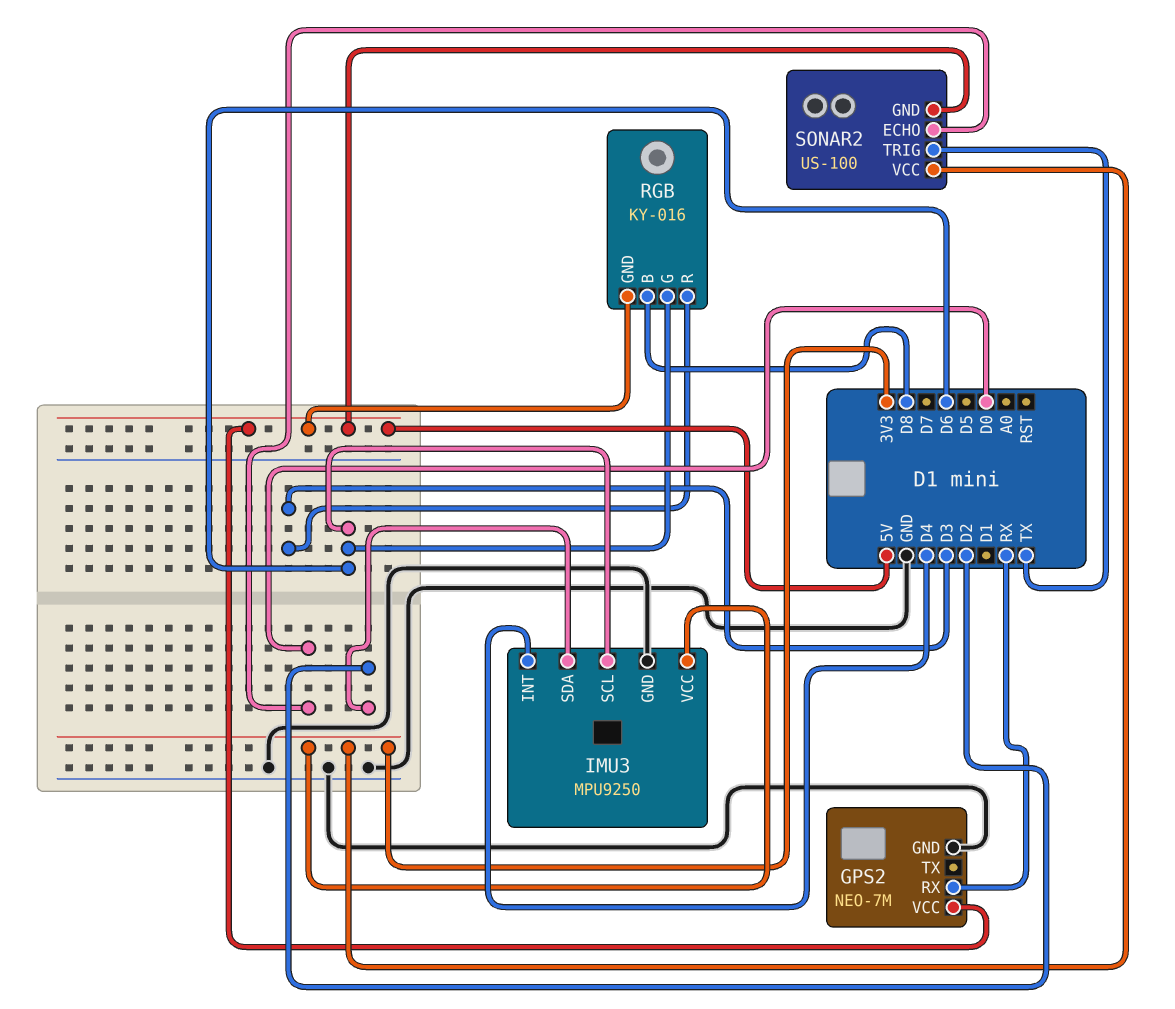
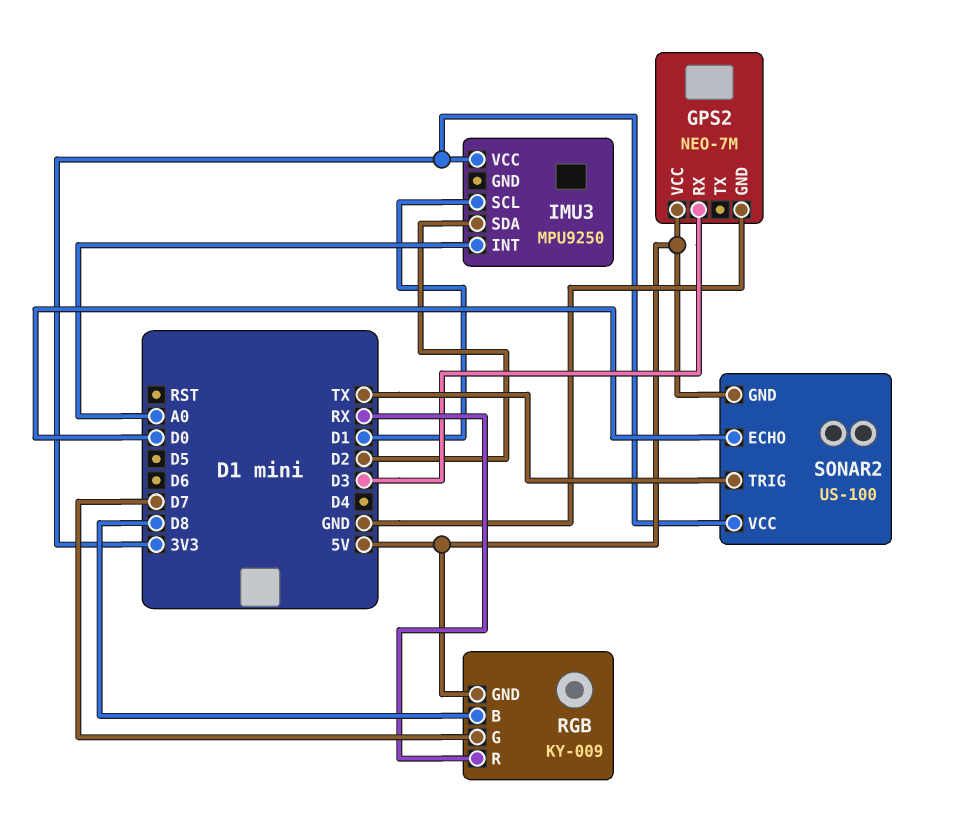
GPS2 pin RX: RX -> D3
IMU3 pin GND: GND -> none
IMU3 pin INT: D4 -> A0
IMU3 pin SCL: D6 -> D1
RGB: KY-016 -> KY-009
RGB pin G: D6 -> D7
RGB pin R: D3 -> RX

